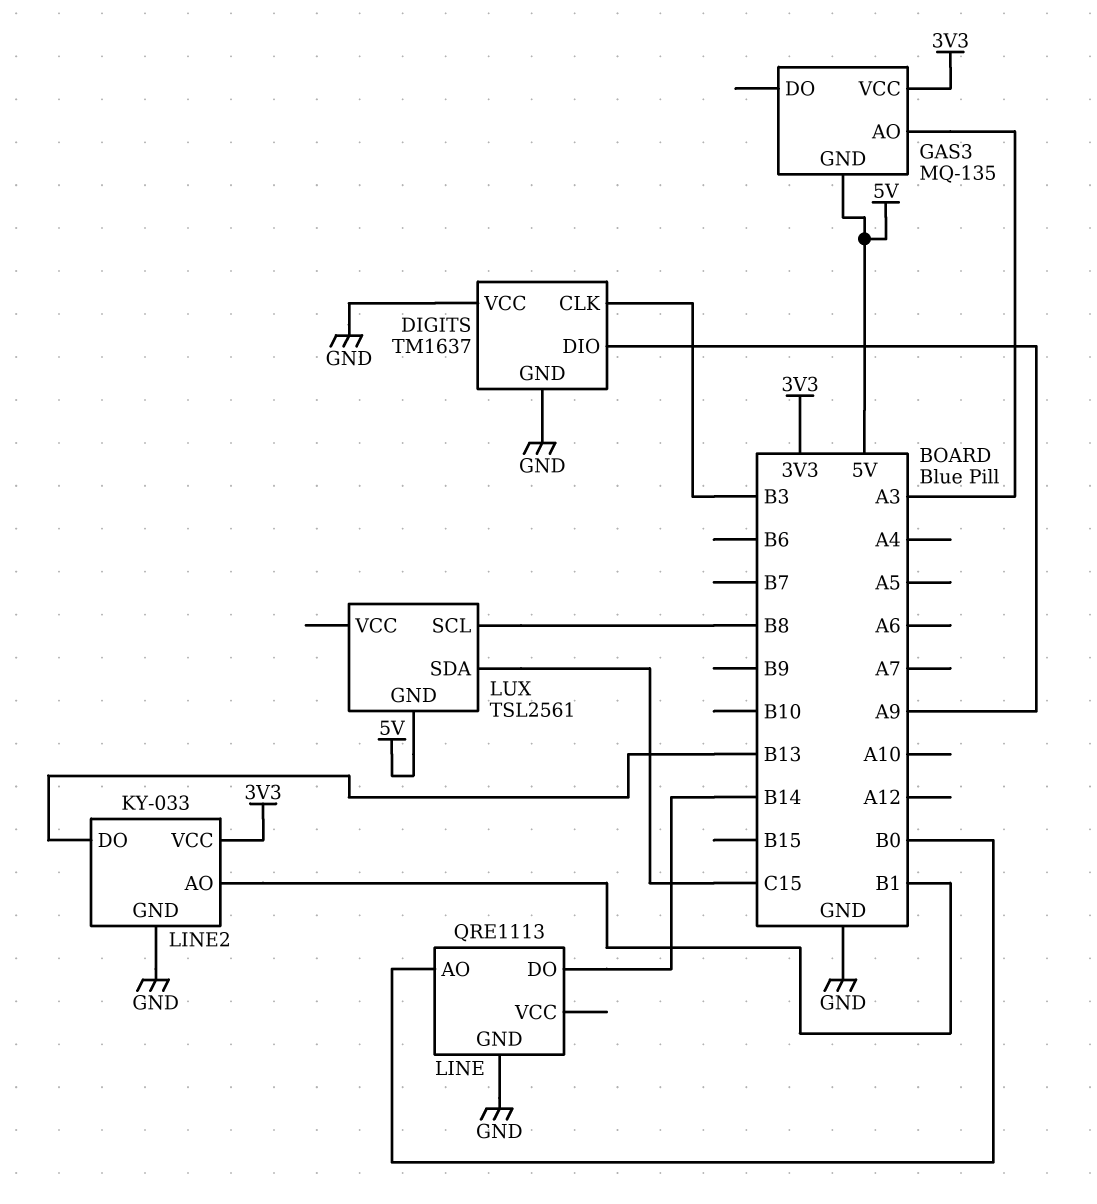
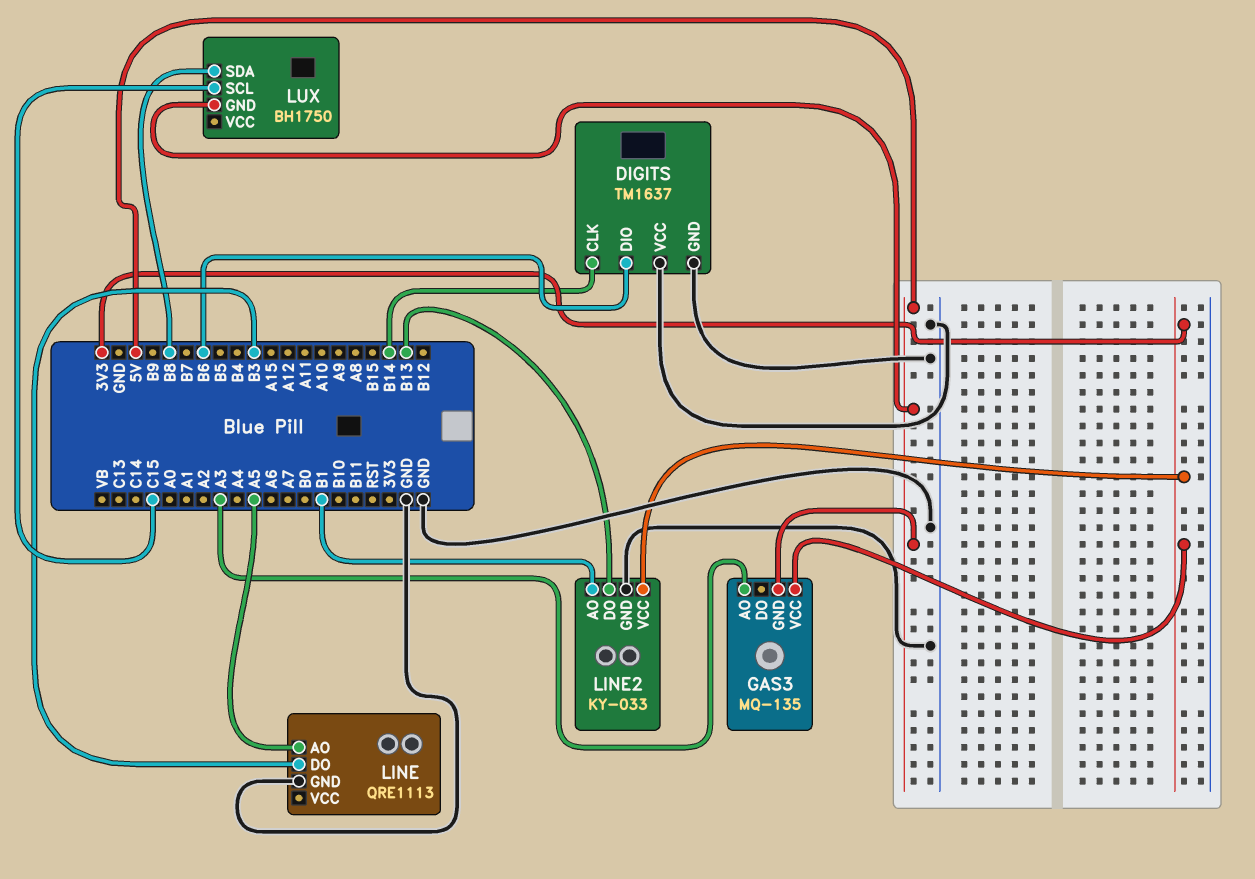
DIGITS pin CLK: B3 -> B14
DIGITS pin DIO: A9 -> B6
LINE pin AO: B0 -> A5
LINE pin DO: B14 -> B3
LUX: TSL2561 -> BH1750
LUX pin SCL: B8 -> C15
LUX pin SDA: C15 -> B8

